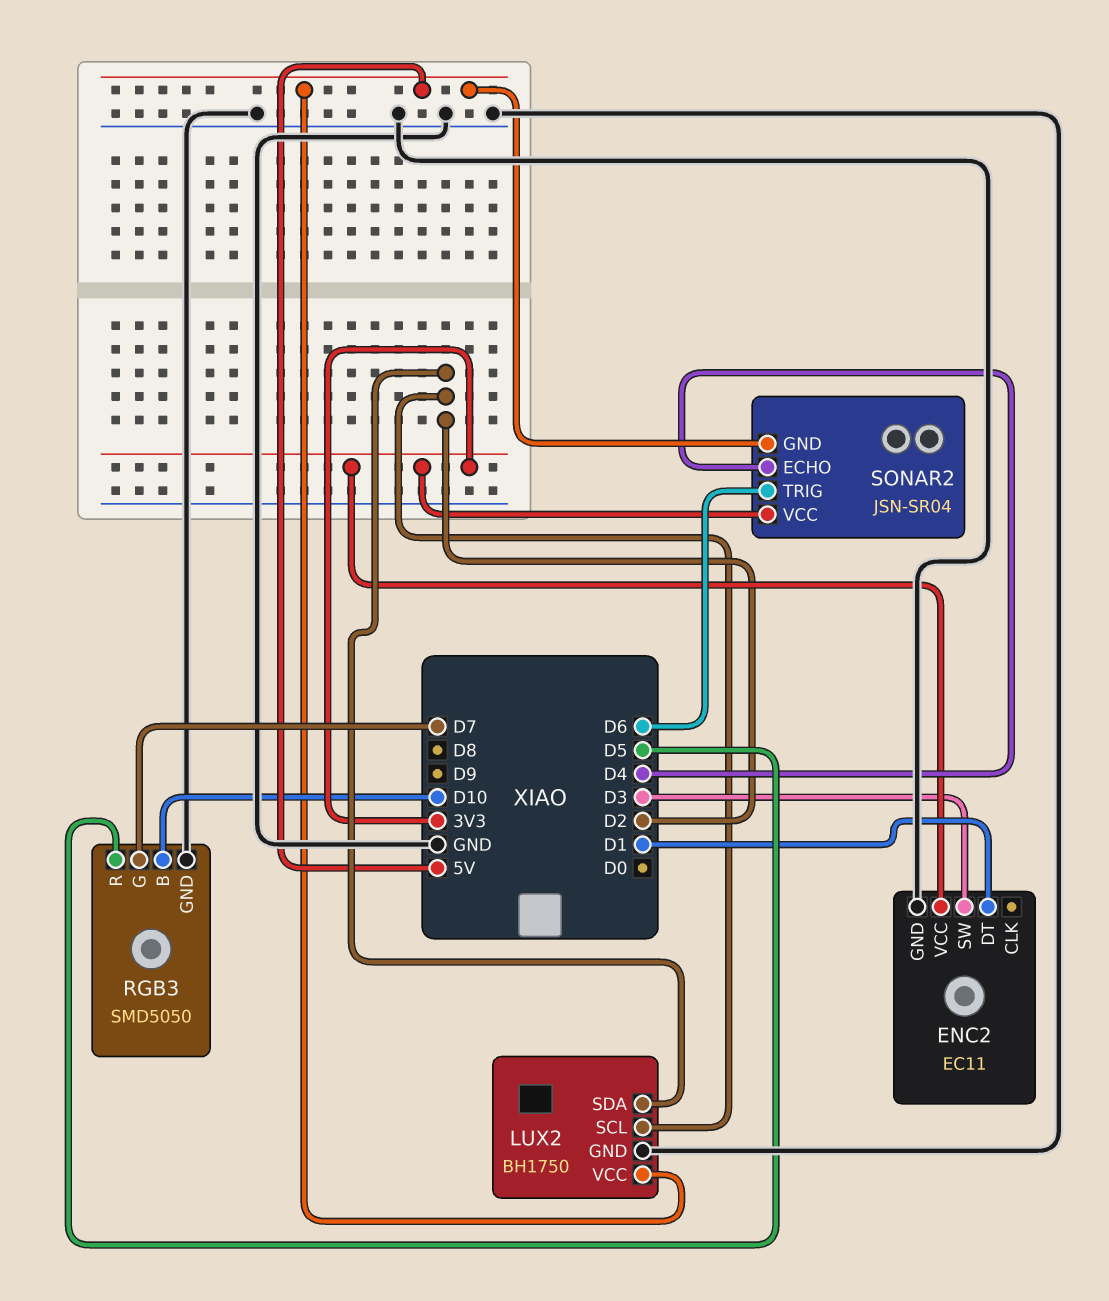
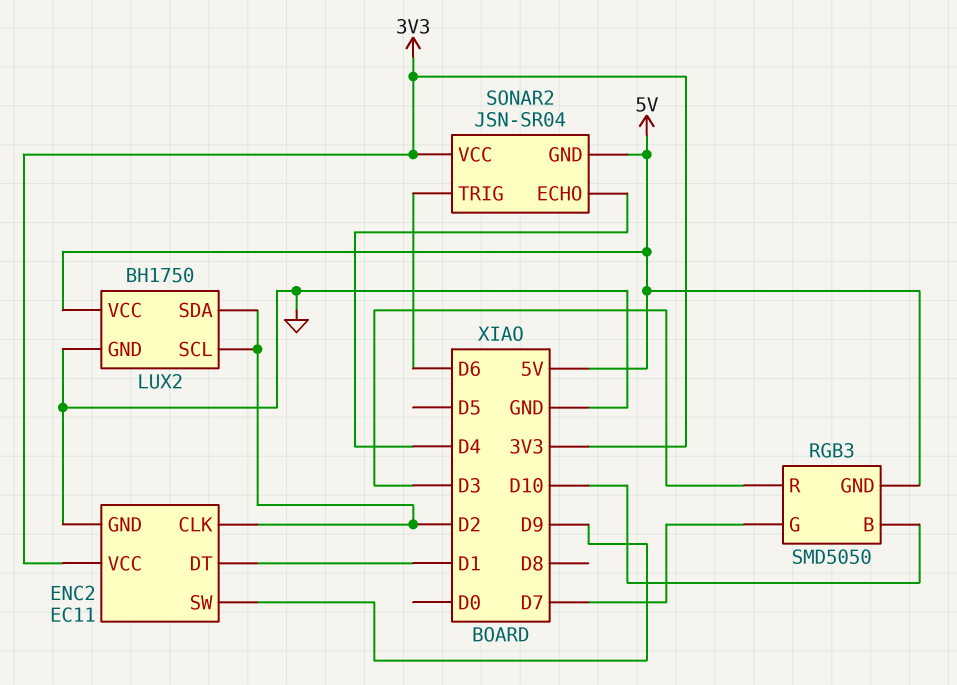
ENC2 pin CLK: none -> D2
ENC2 pin SW: D3 -> D9
RGB3 pin GND: GND -> 5V
RGB3 pin R: D5 -> D3

